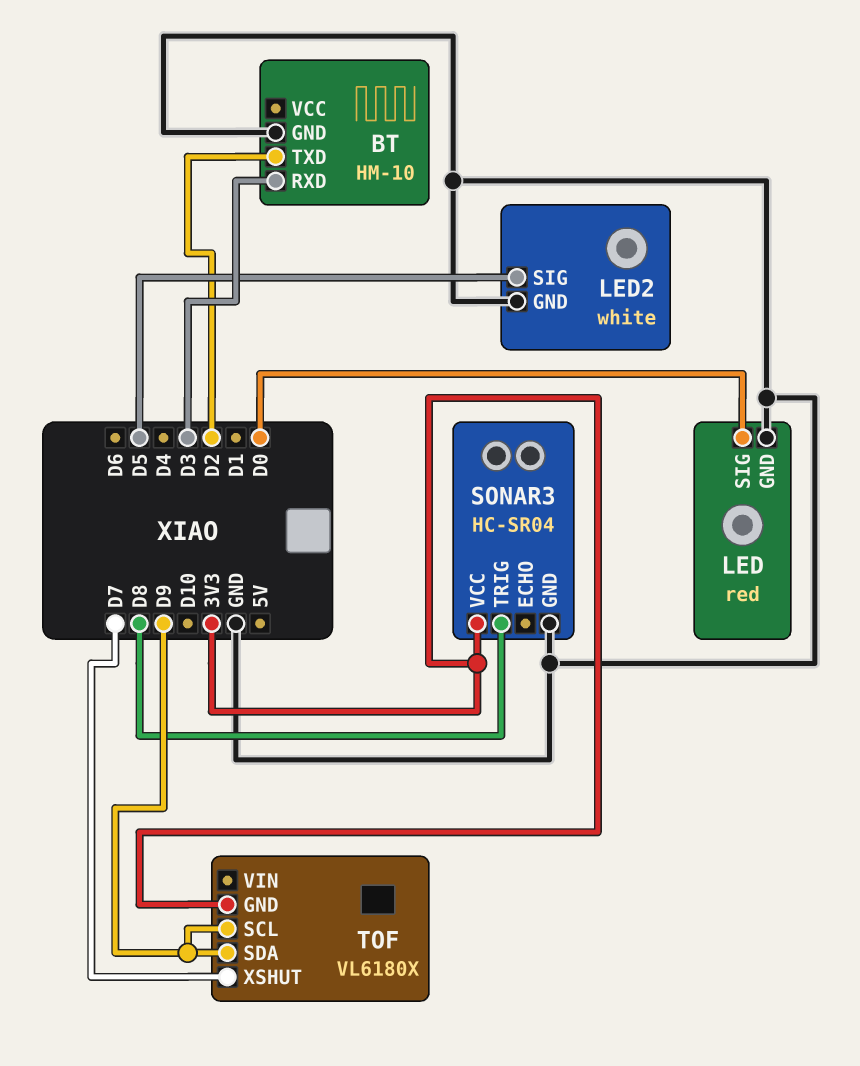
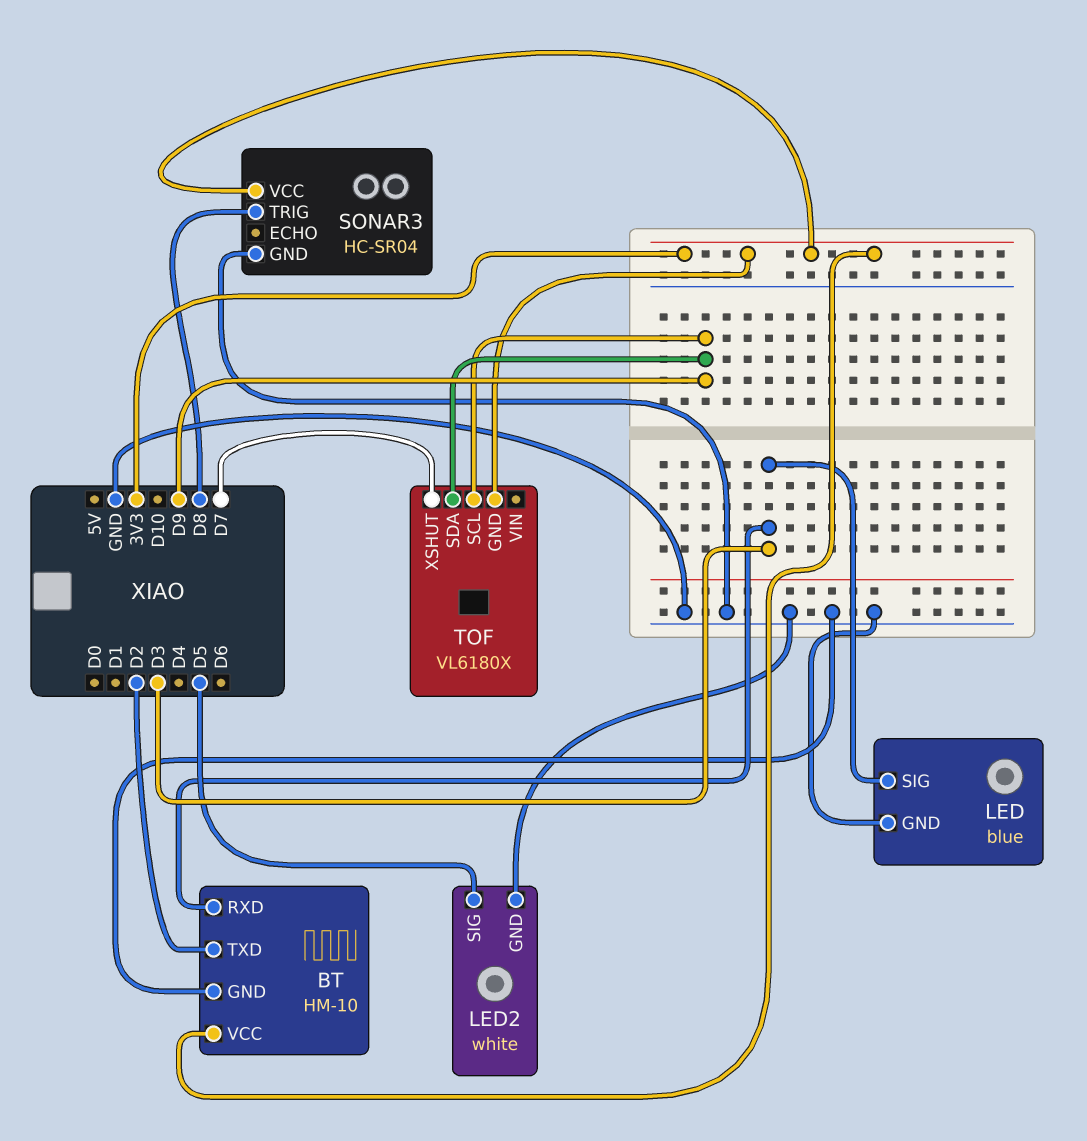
BT pin VCC: none -> 3V3
LED: red -> blue
LED pin SIG: D0 -> D3

